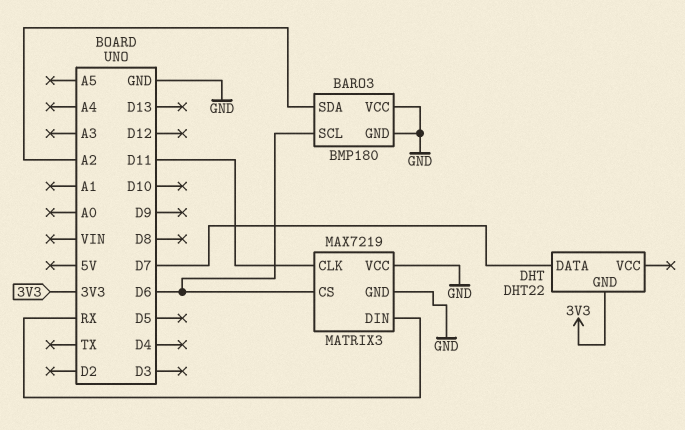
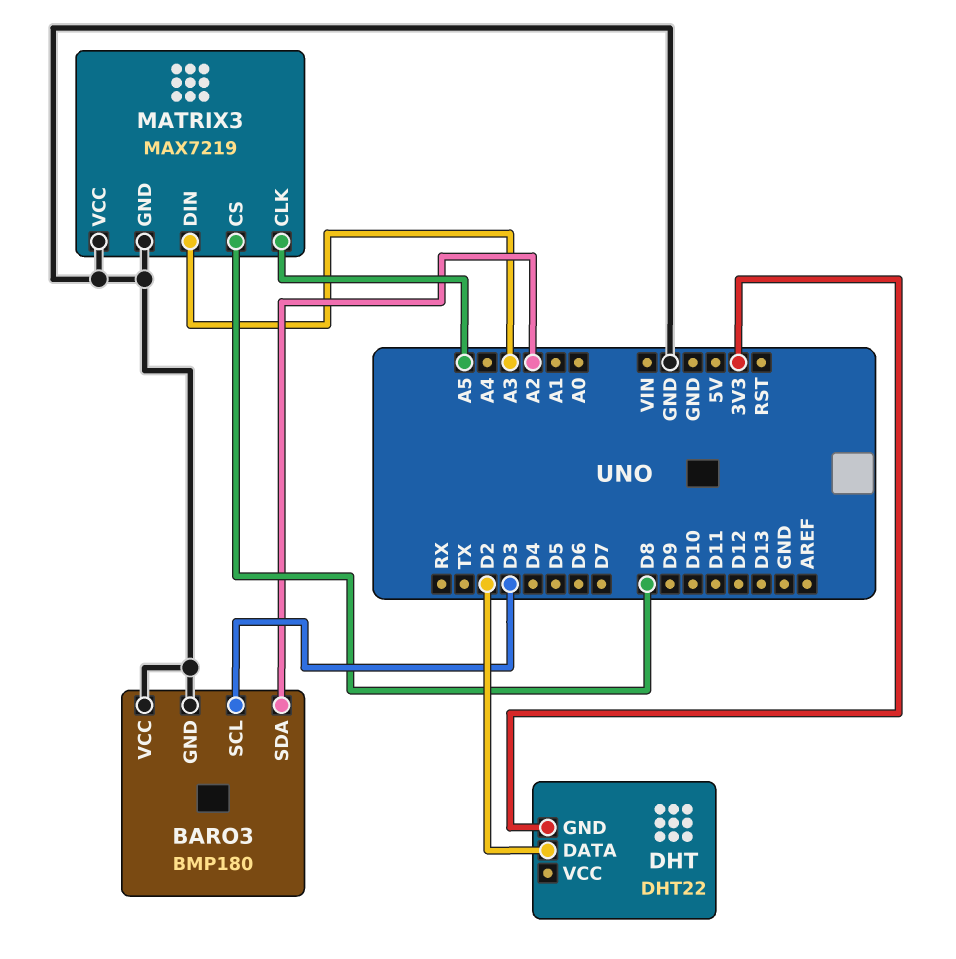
BARO3 pin SCL: D6 -> D3
DHT pin DATA: D7 -> D2
MATRIX3 pin CLK: D11 -> A5
MATRIX3 pin CS: D6 -> D8
MATRIX3 pin DIN: RX -> A3

